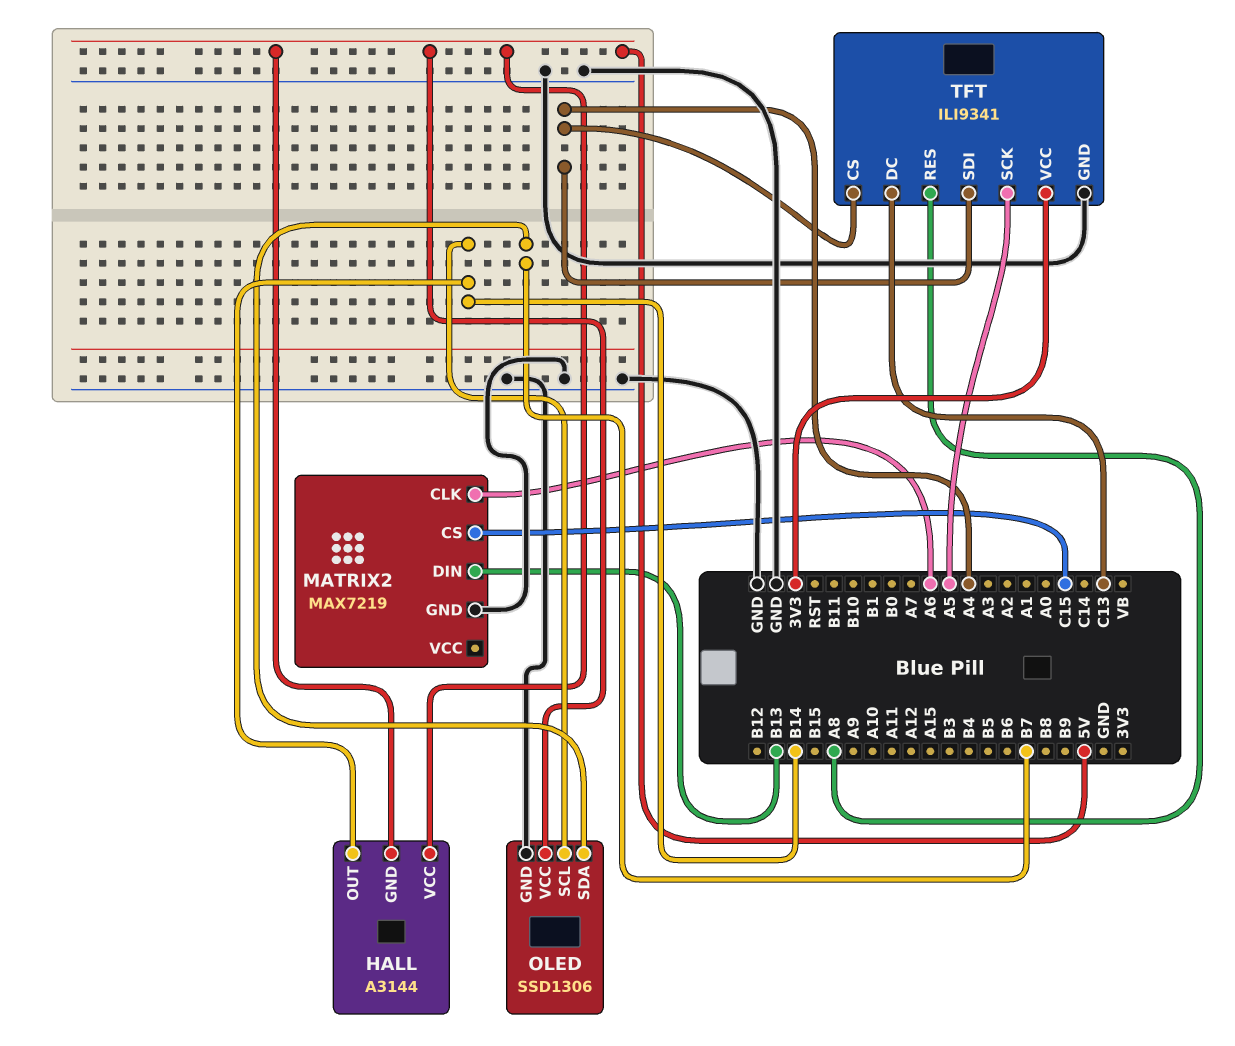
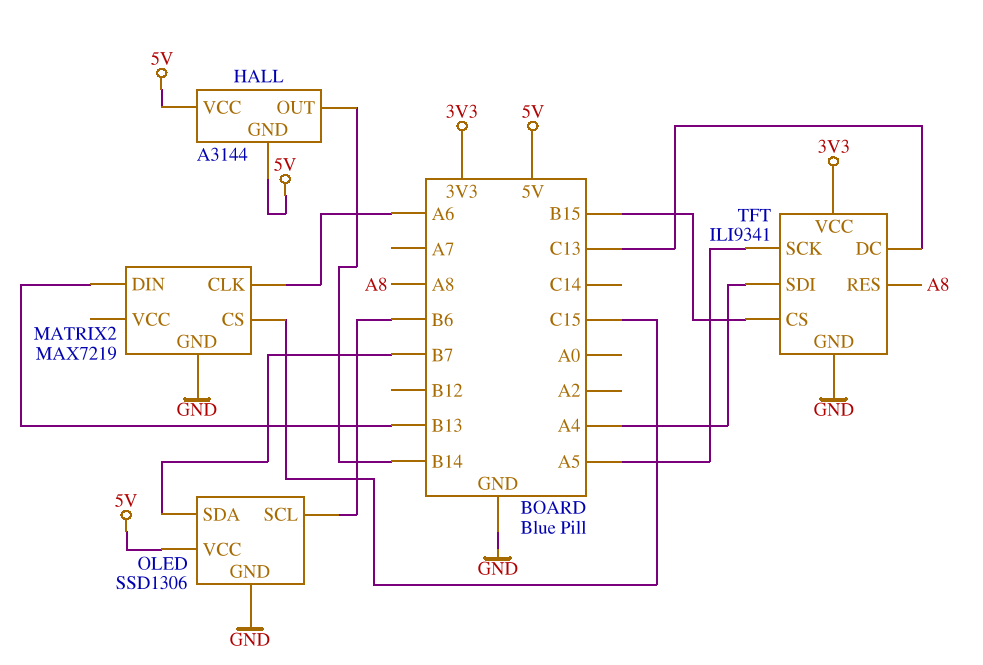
OLED pin SCL: B14 -> B6
TFT pin CS: A4 -> B15

